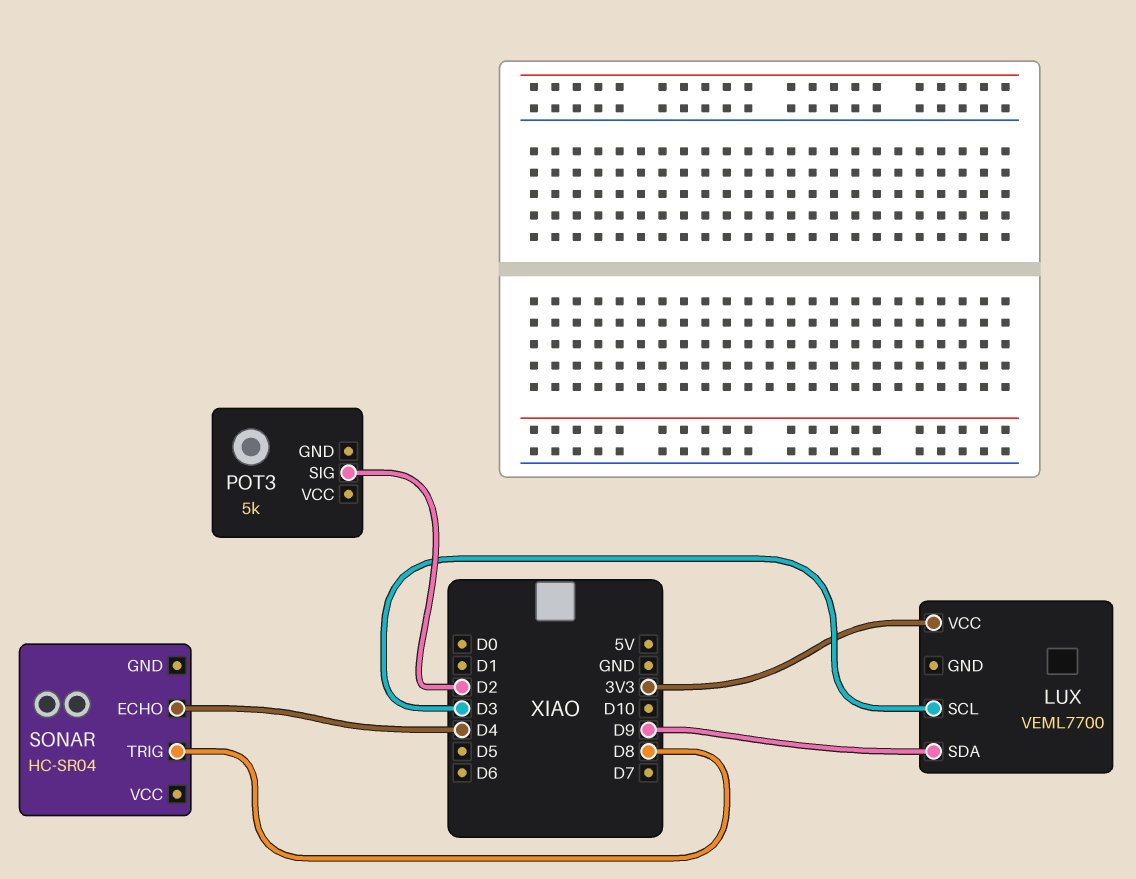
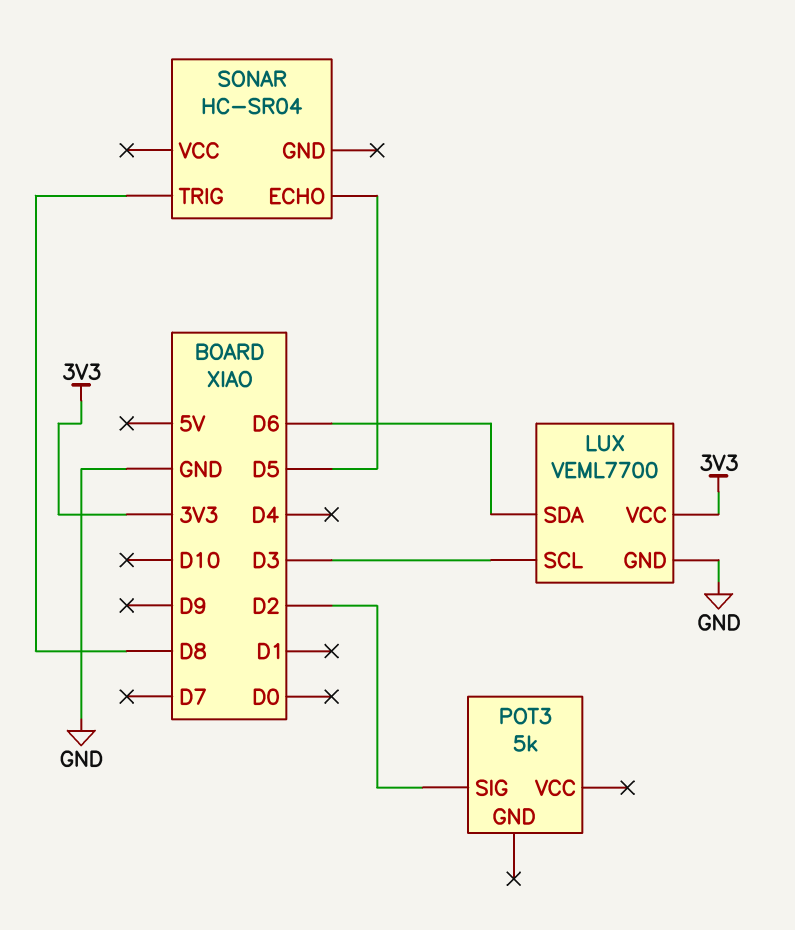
LUX pin GND: none -> GND
LUX pin SDA: D9 -> D6
SONAR pin ECHO: D4 -> D5

